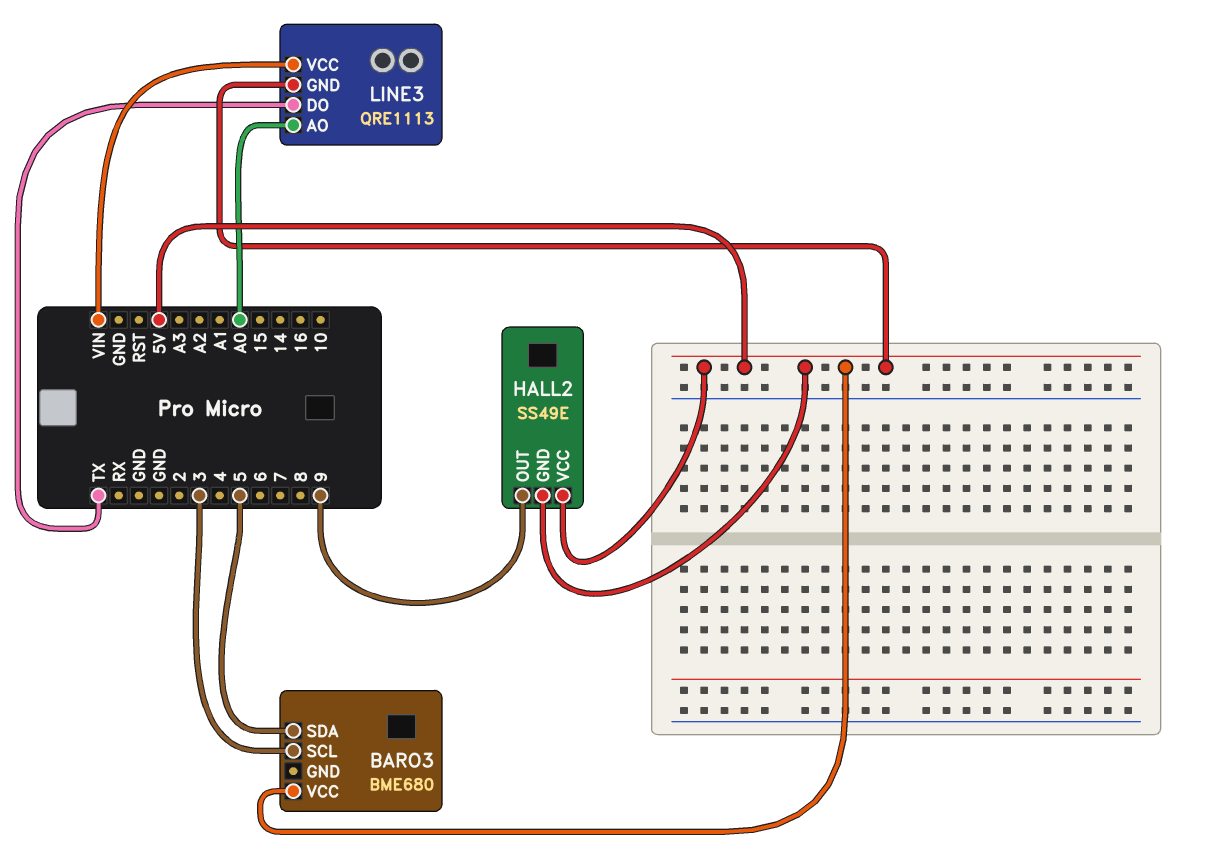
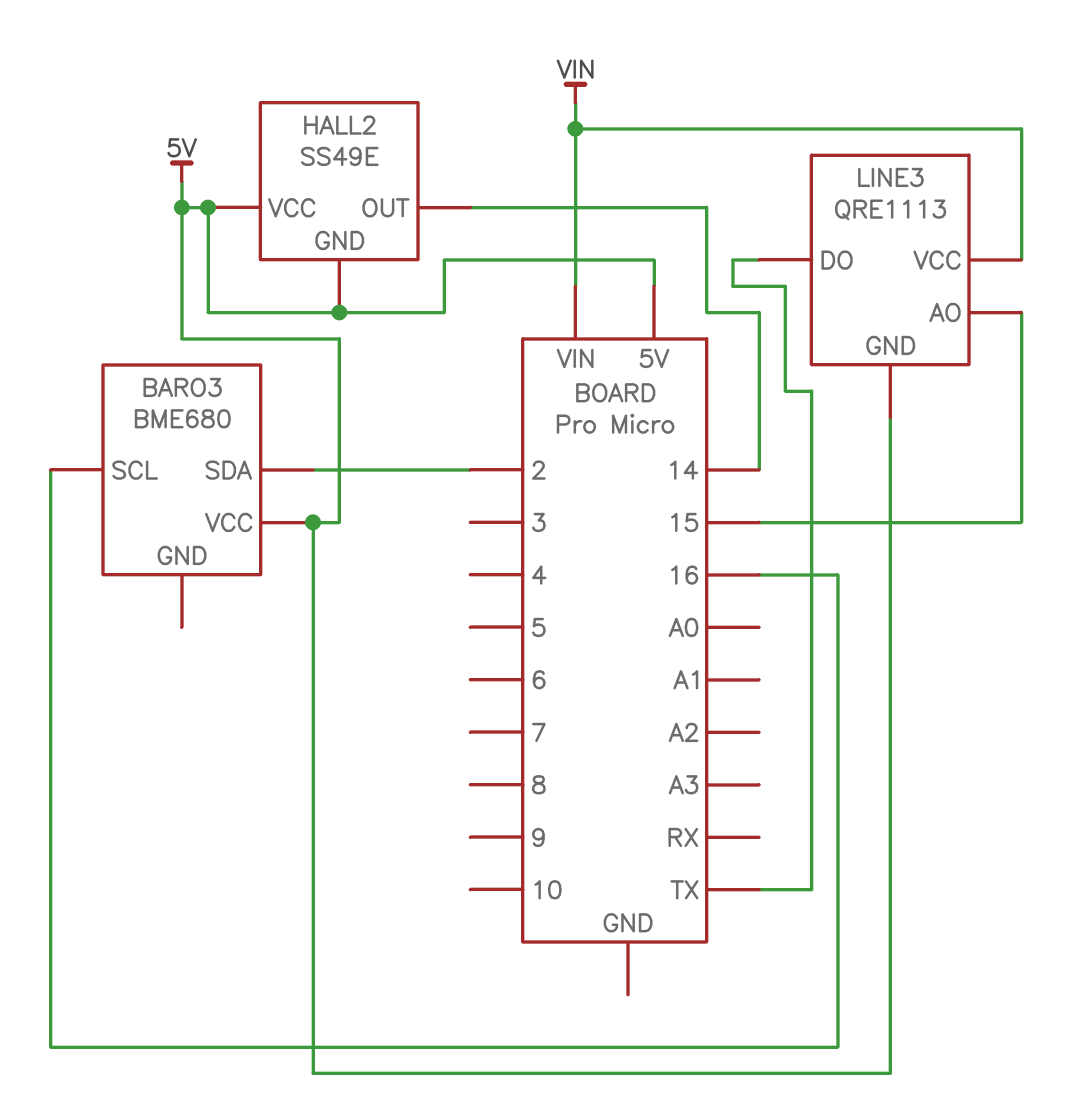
BARO3 pin SCL: 3 -> 16
BARO3 pin SDA: 5 -> 2
HALL2 pin OUT: 9 -> 14
LINE3 pin AO: A0 -> 15

